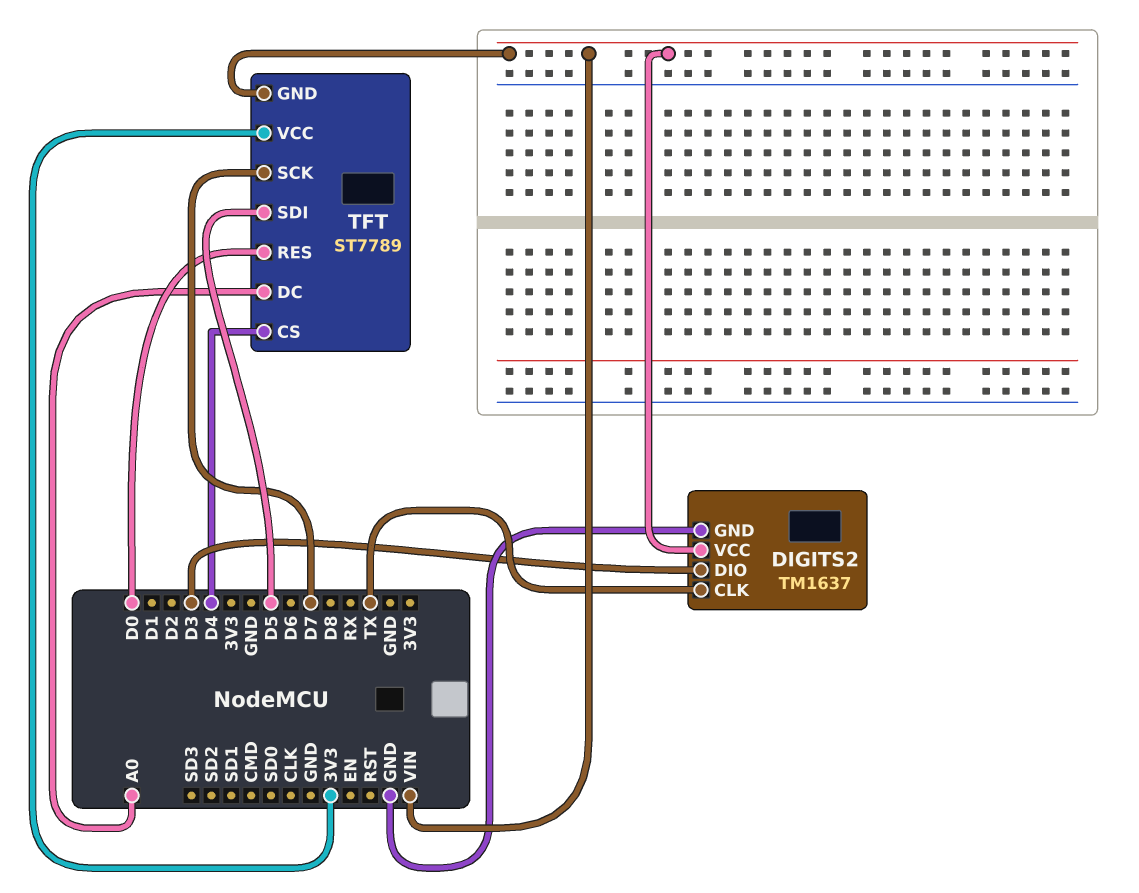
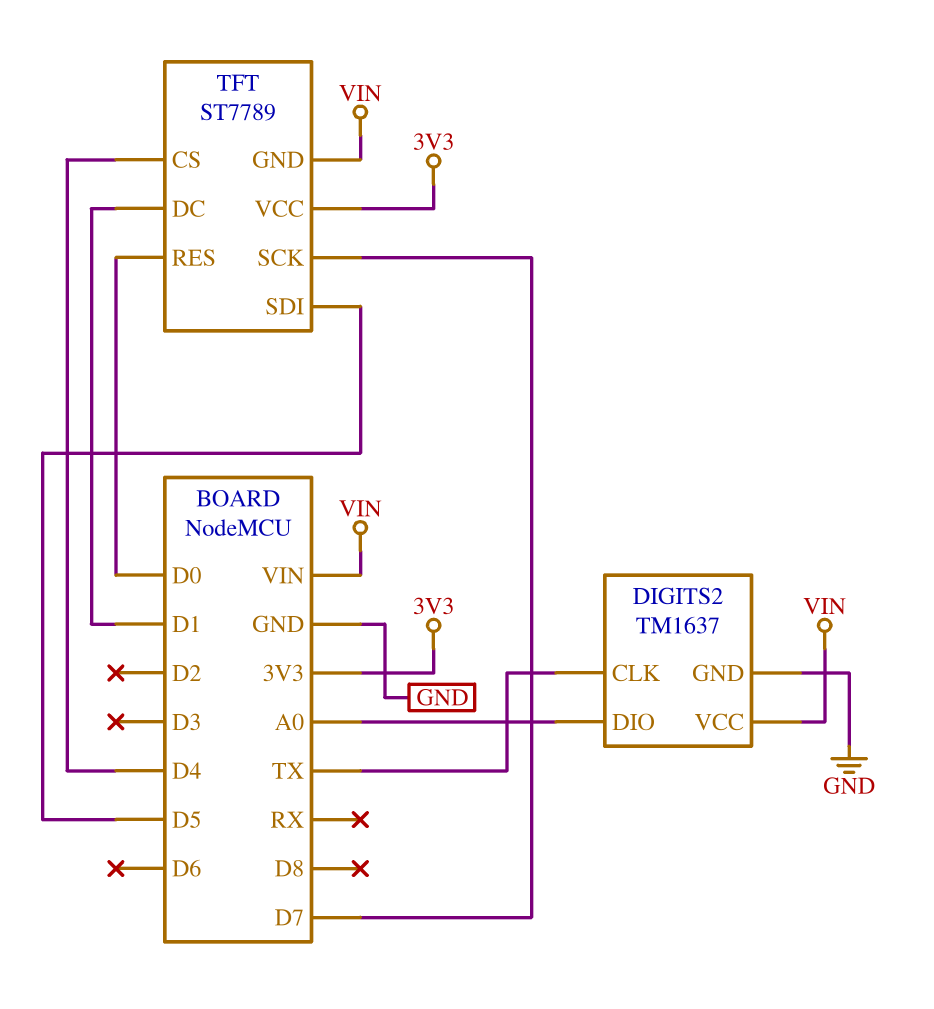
DIGITS2 pin DIO: D3 -> A0
TFT pin DC: A0 -> D1

